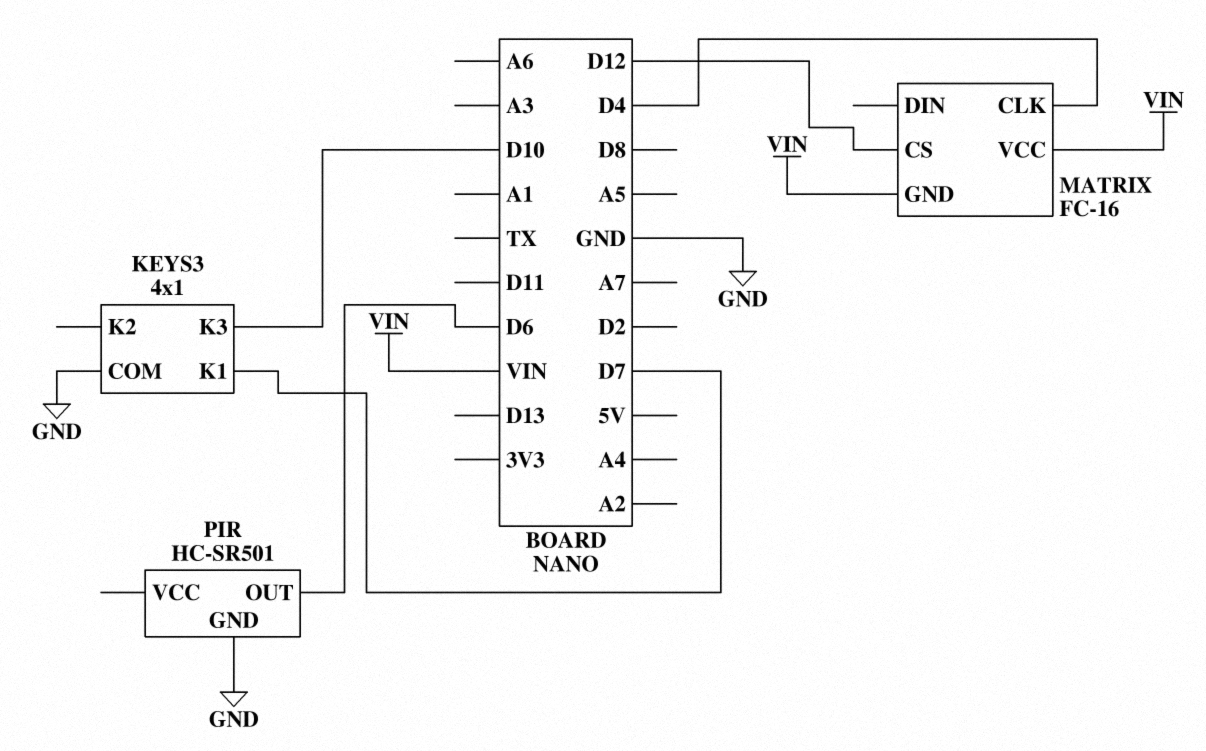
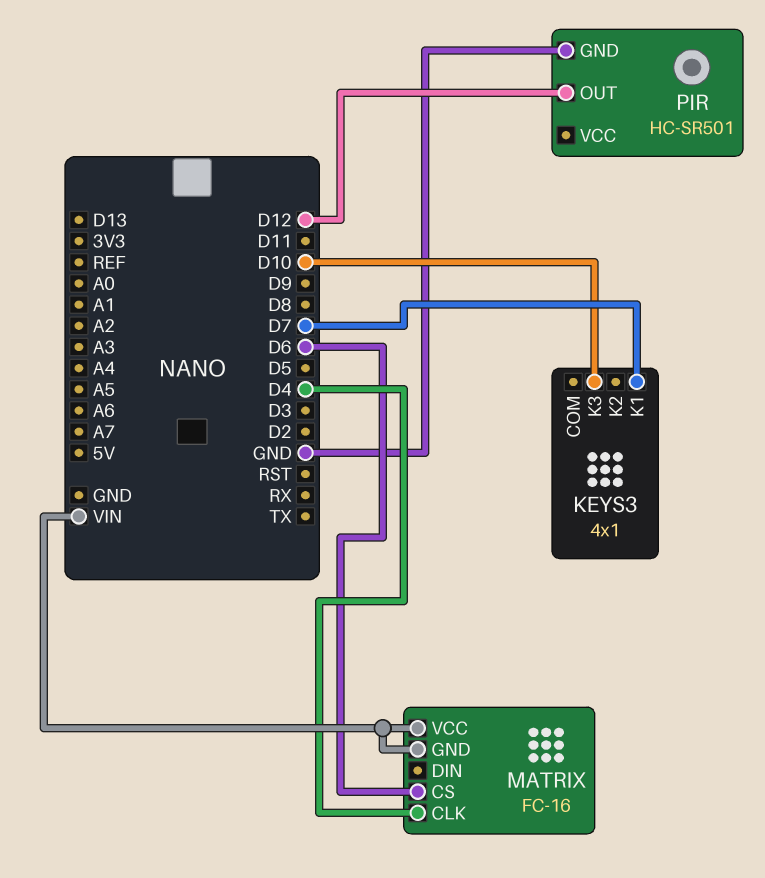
KEYS3 pin COM: GND -> none
MATRIX pin CS: D12 -> D6
PIR pin OUT: D6 -> D12

